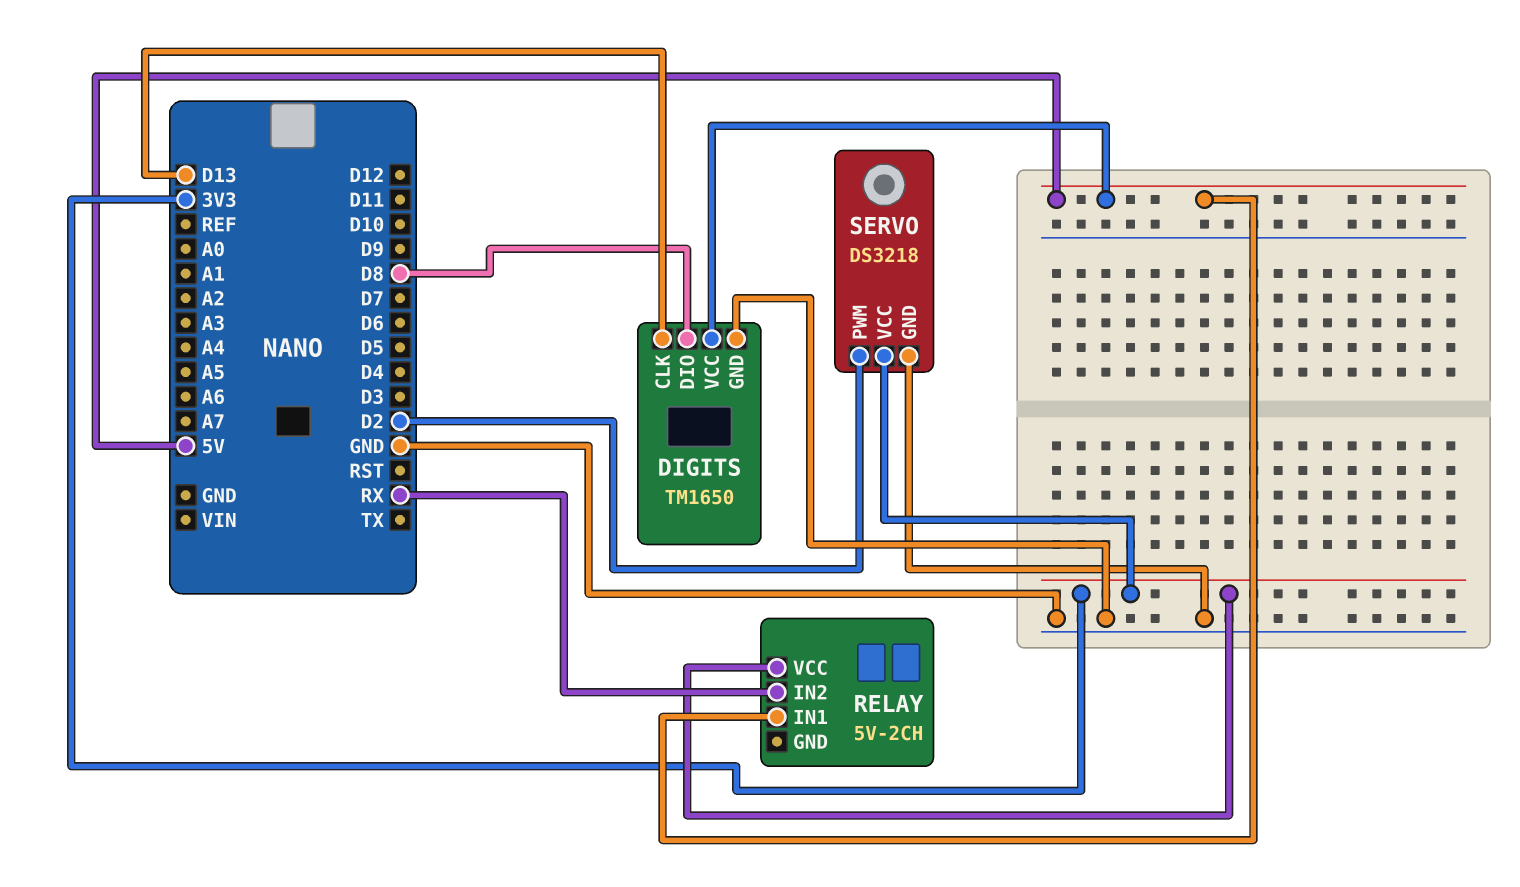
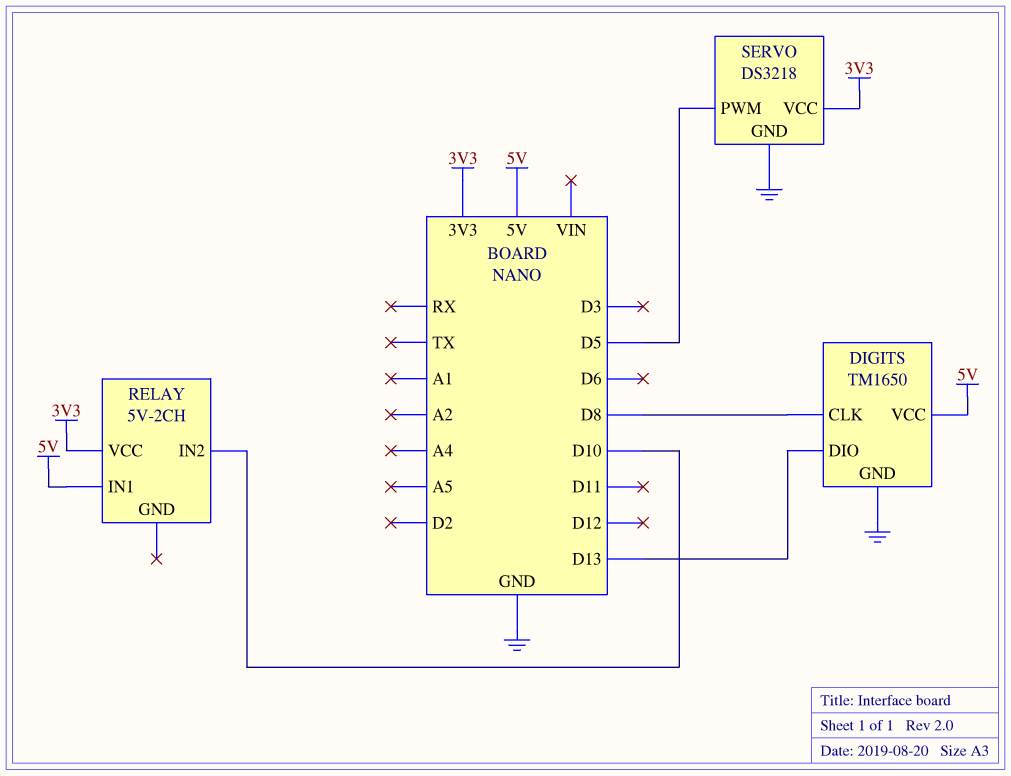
DIGITS pin CLK: D13 -> D8
DIGITS pin DIO: D8 -> D13
RELAY pin IN2: RX -> D10
SERVO pin PWM: D2 -> D5

